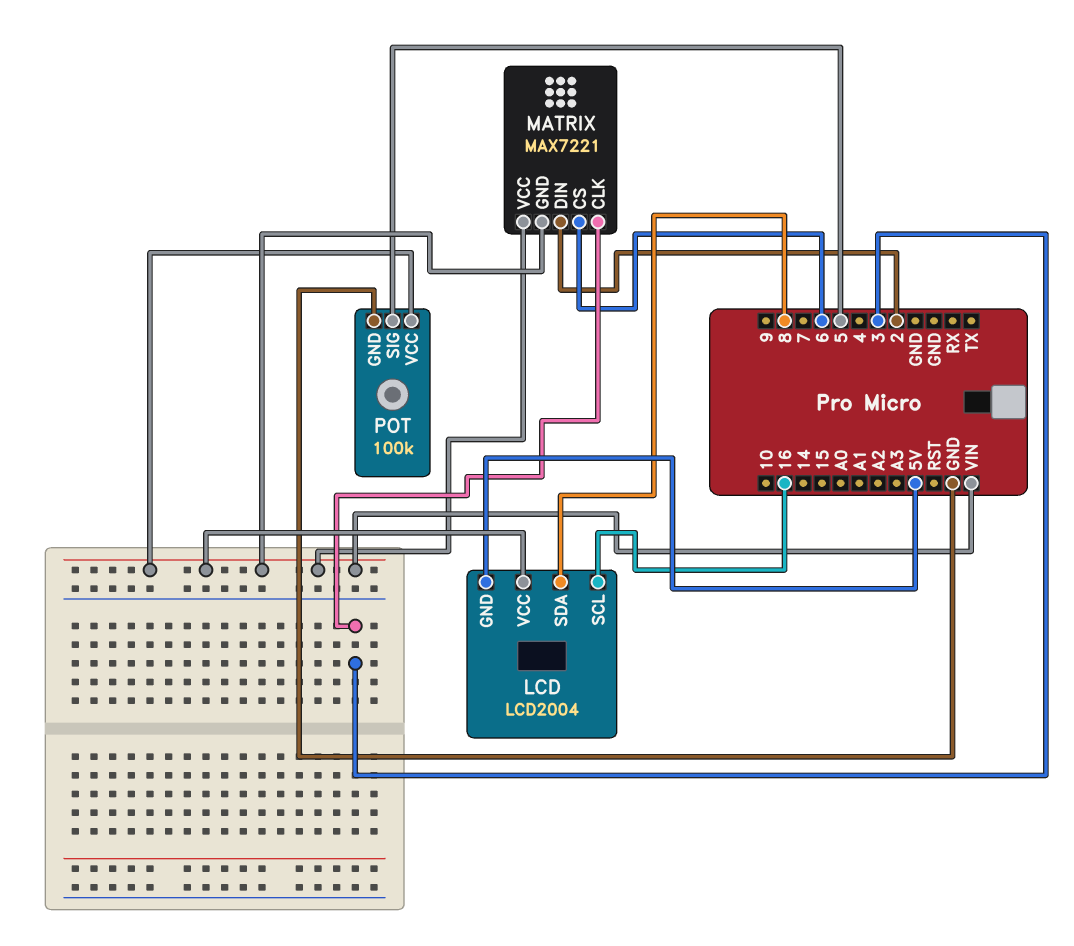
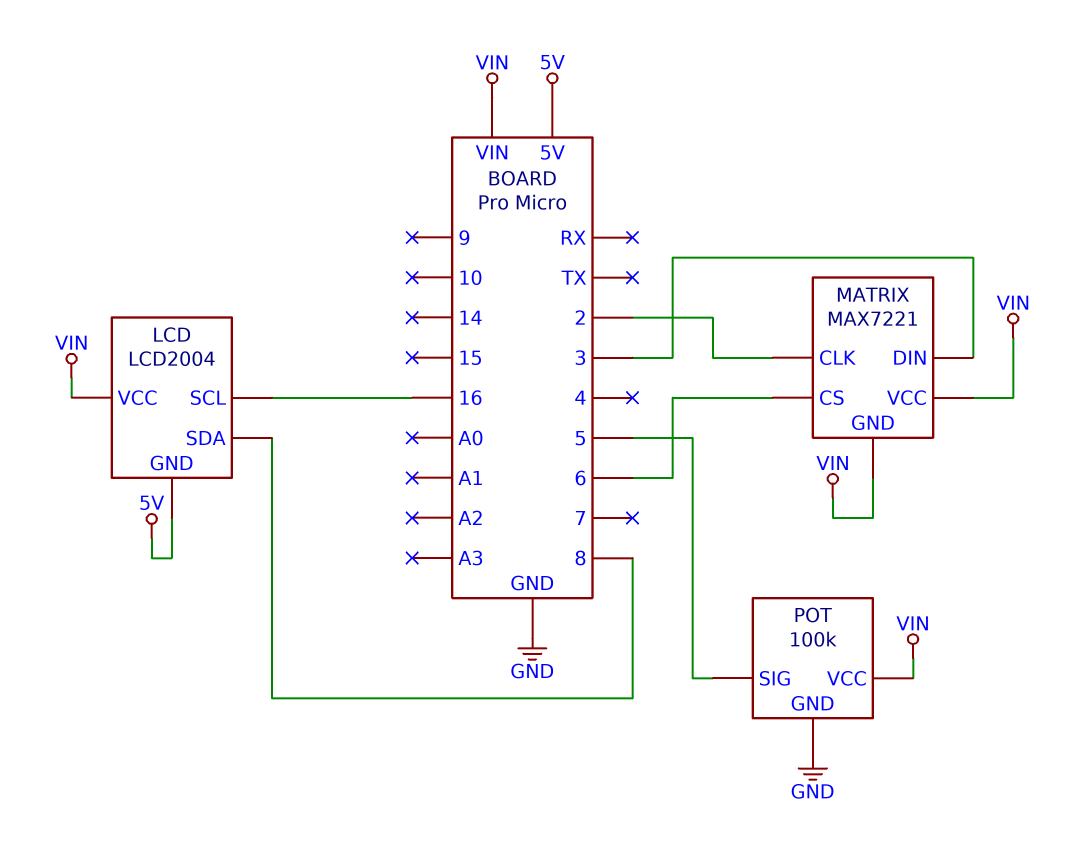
MATRIX pin CLK: 3 -> 2
MATRIX pin DIN: 2 -> 3

